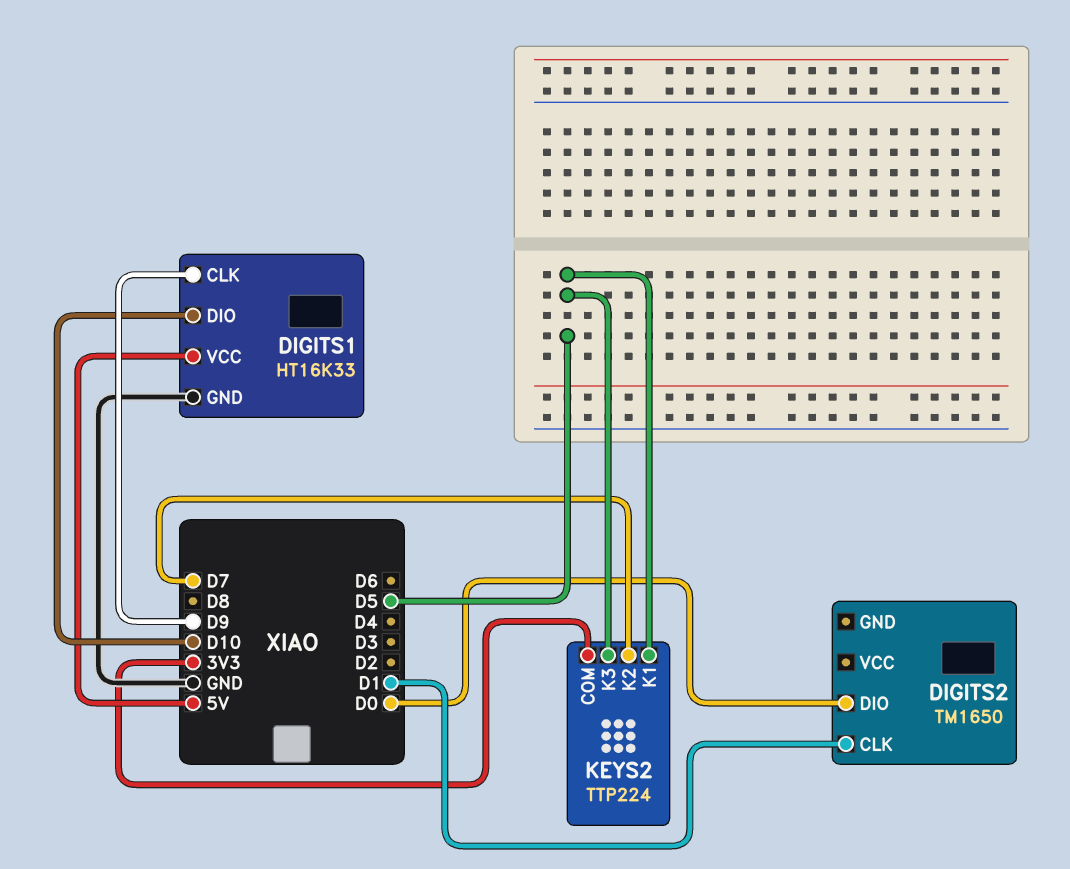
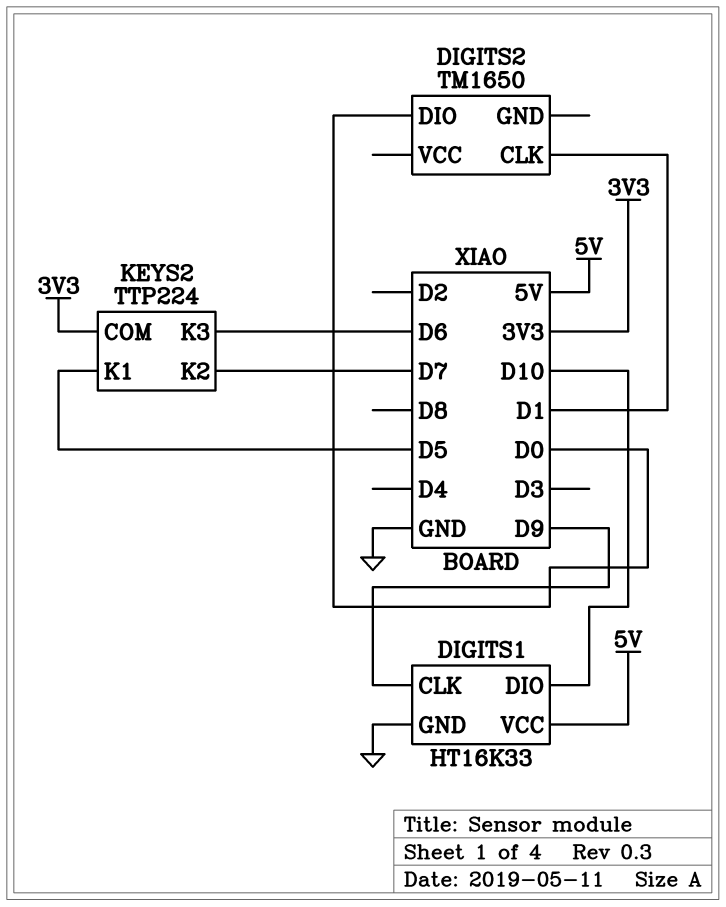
KEYS2 pin K3: D5 -> D6

